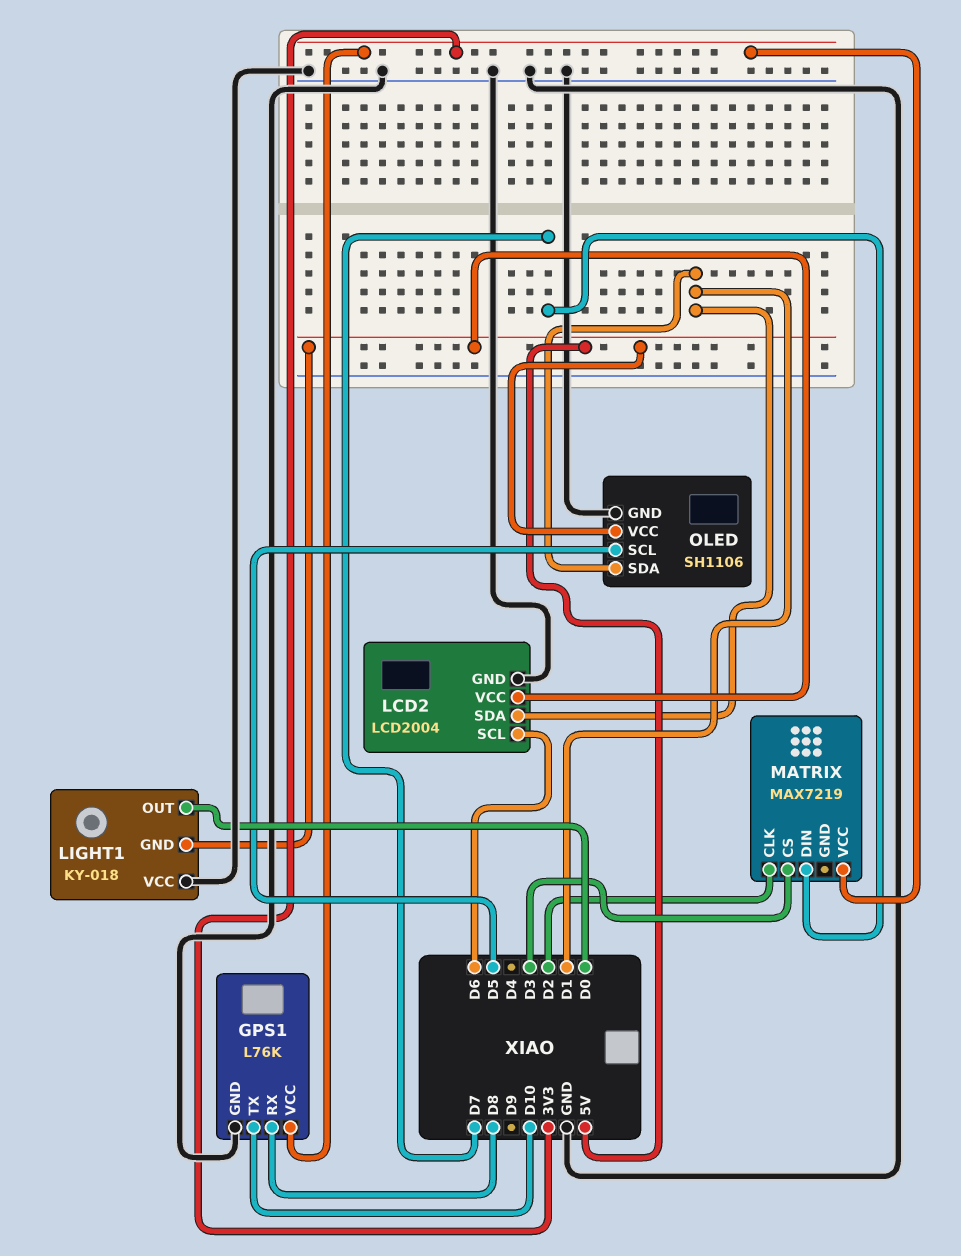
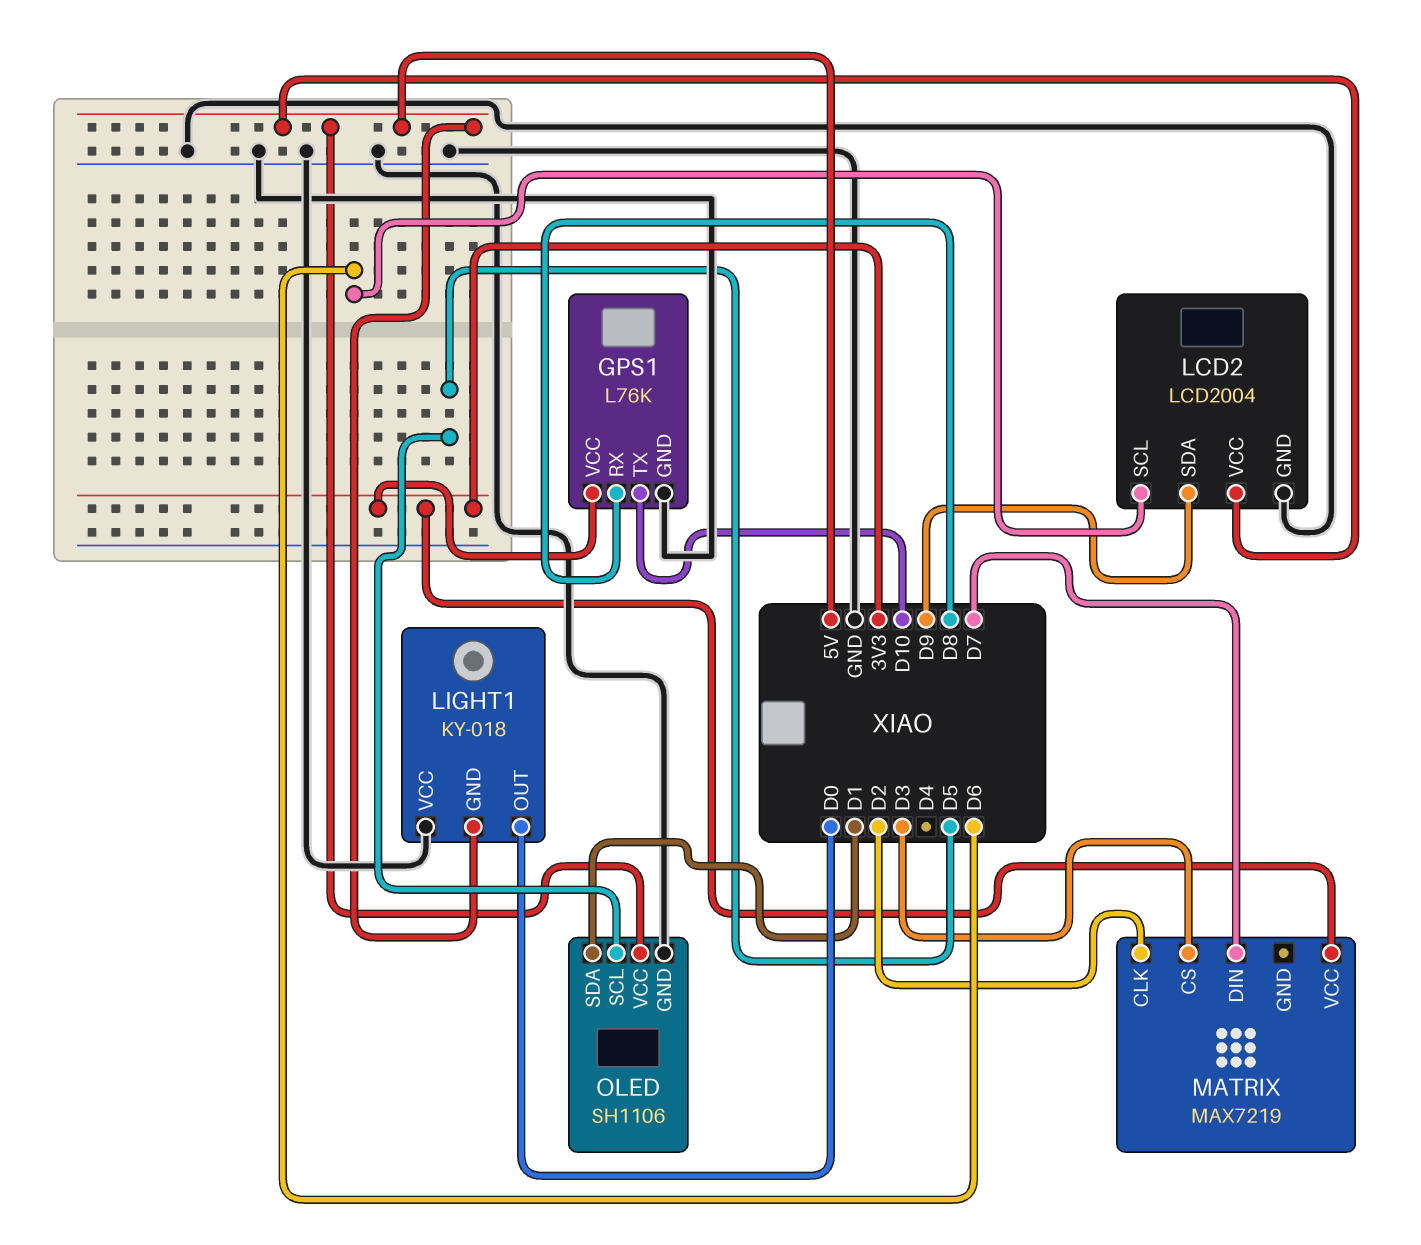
LCD2 pin SDA: D1 -> D9

